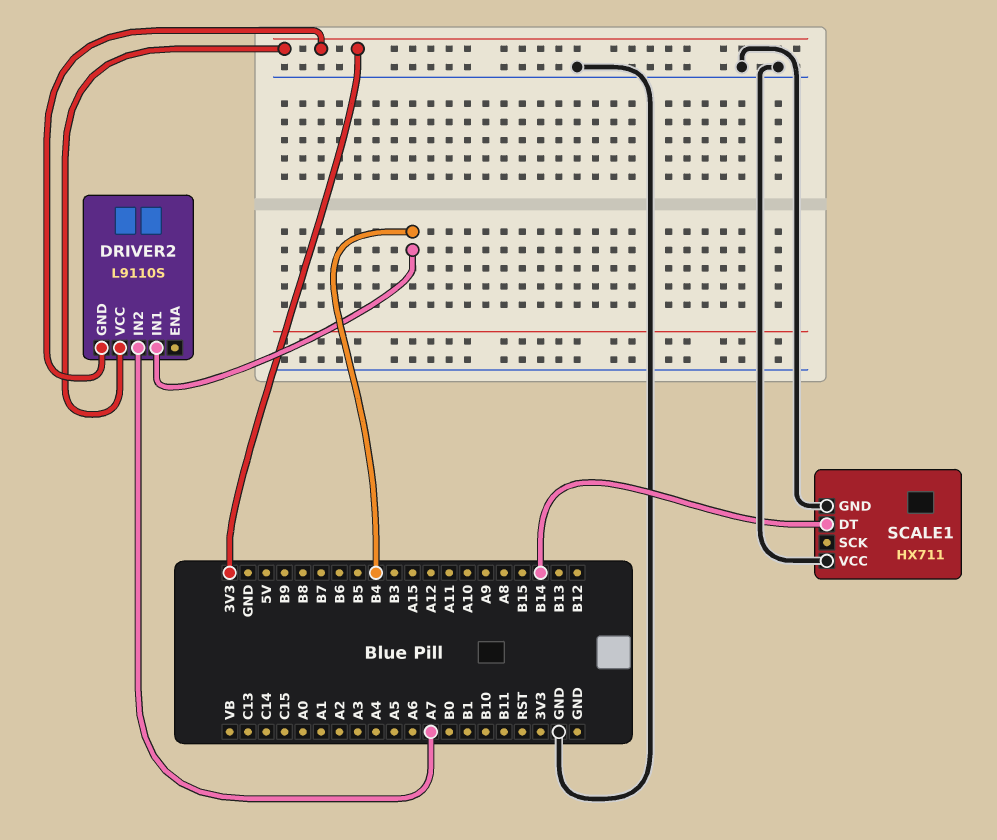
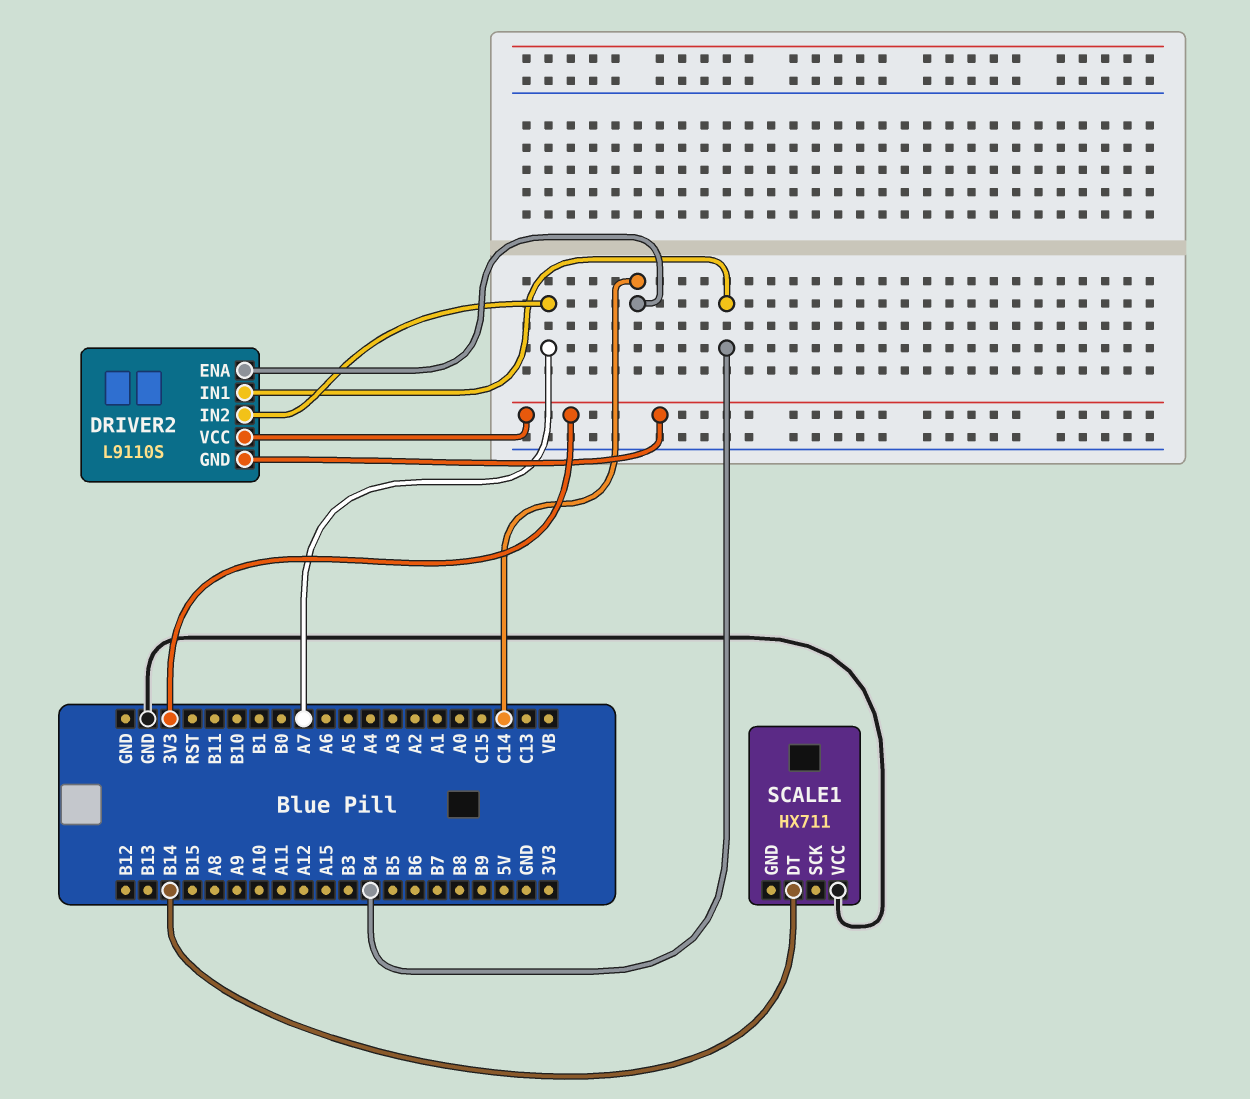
DRIVER2 pin ENA: none -> C14
SCALE1 pin GND: GND -> none

